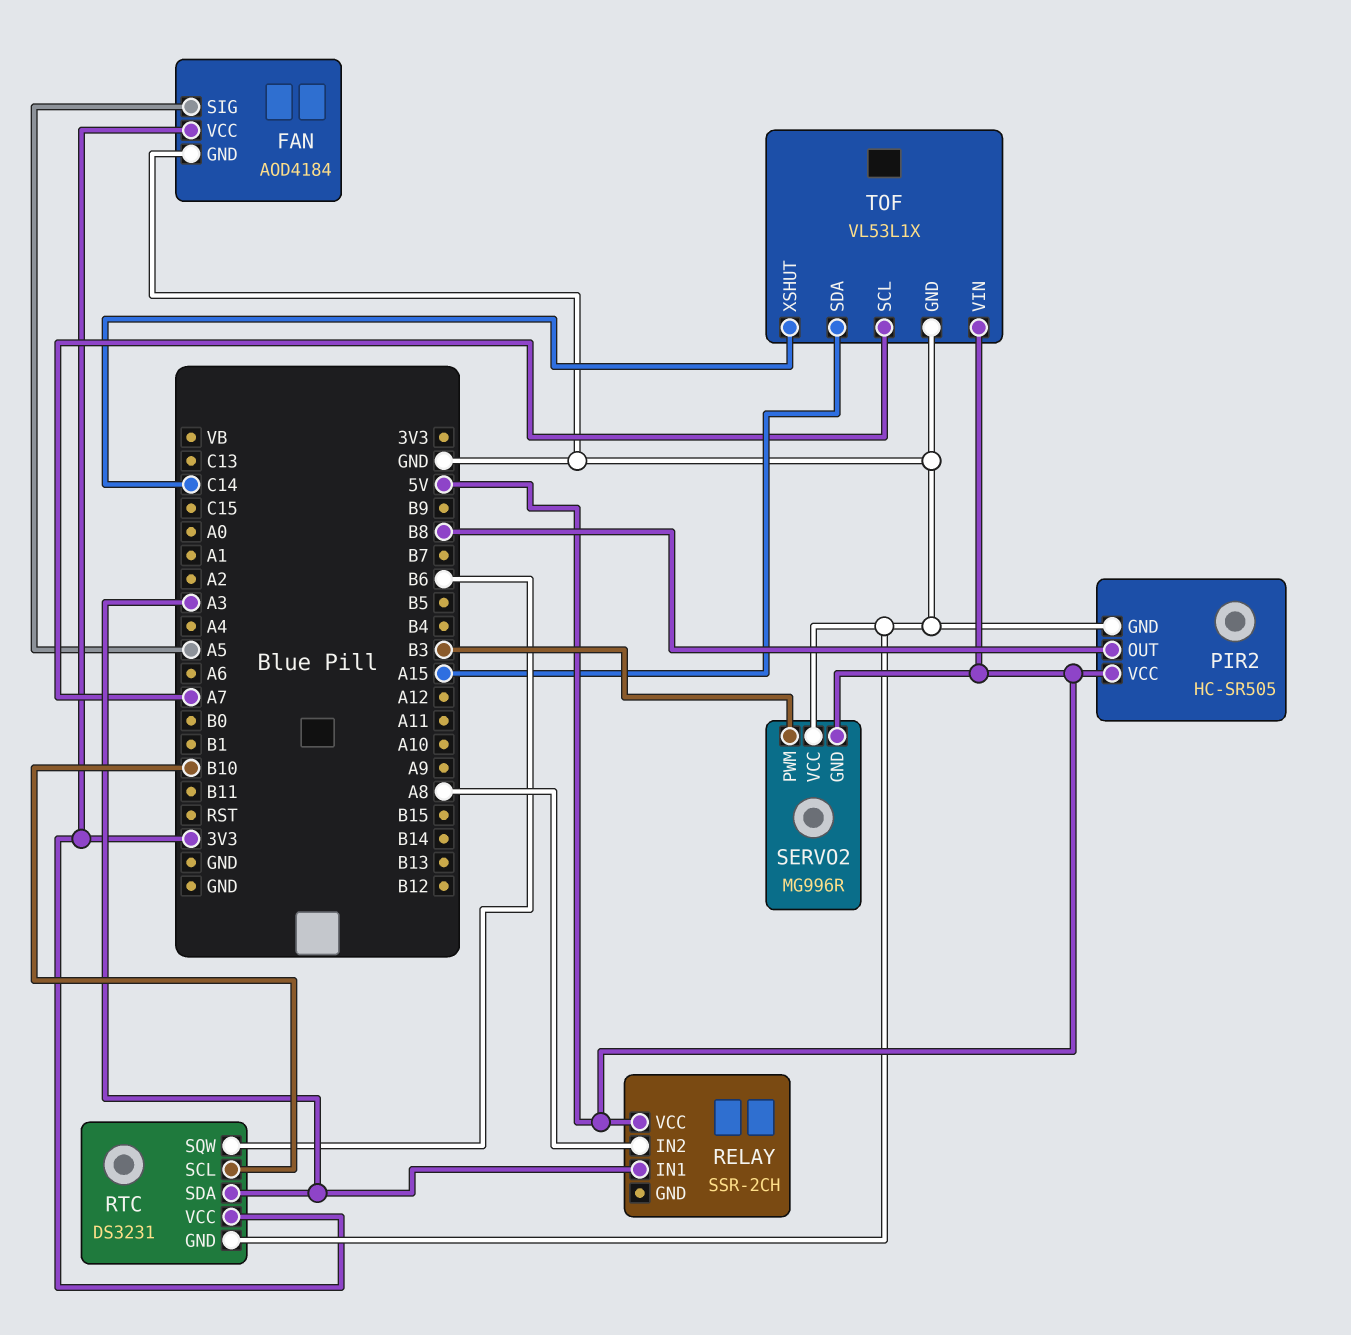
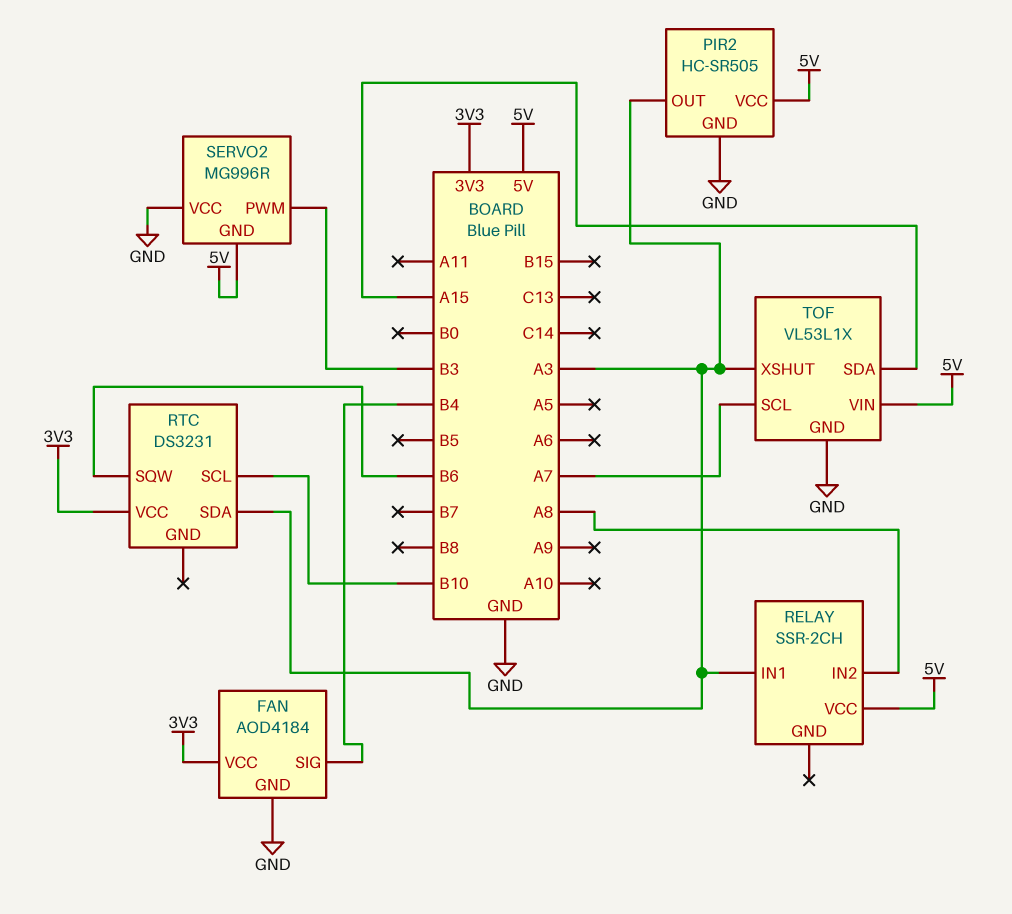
FAN pin SIG: A5 -> B4
PIR2 pin OUT: B8 -> A3
RTC pin GND: GND -> none
TOF pin XSHUT: C14 -> A3

